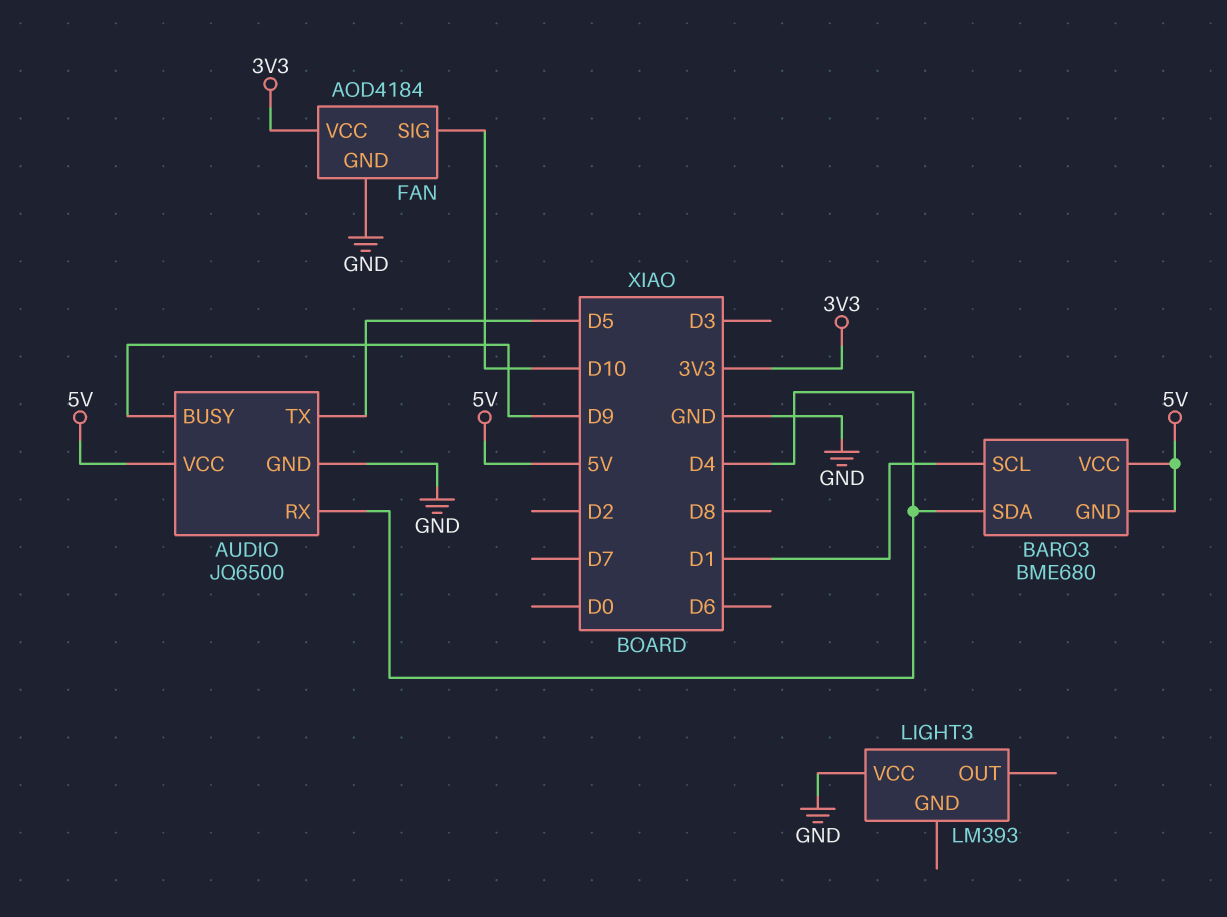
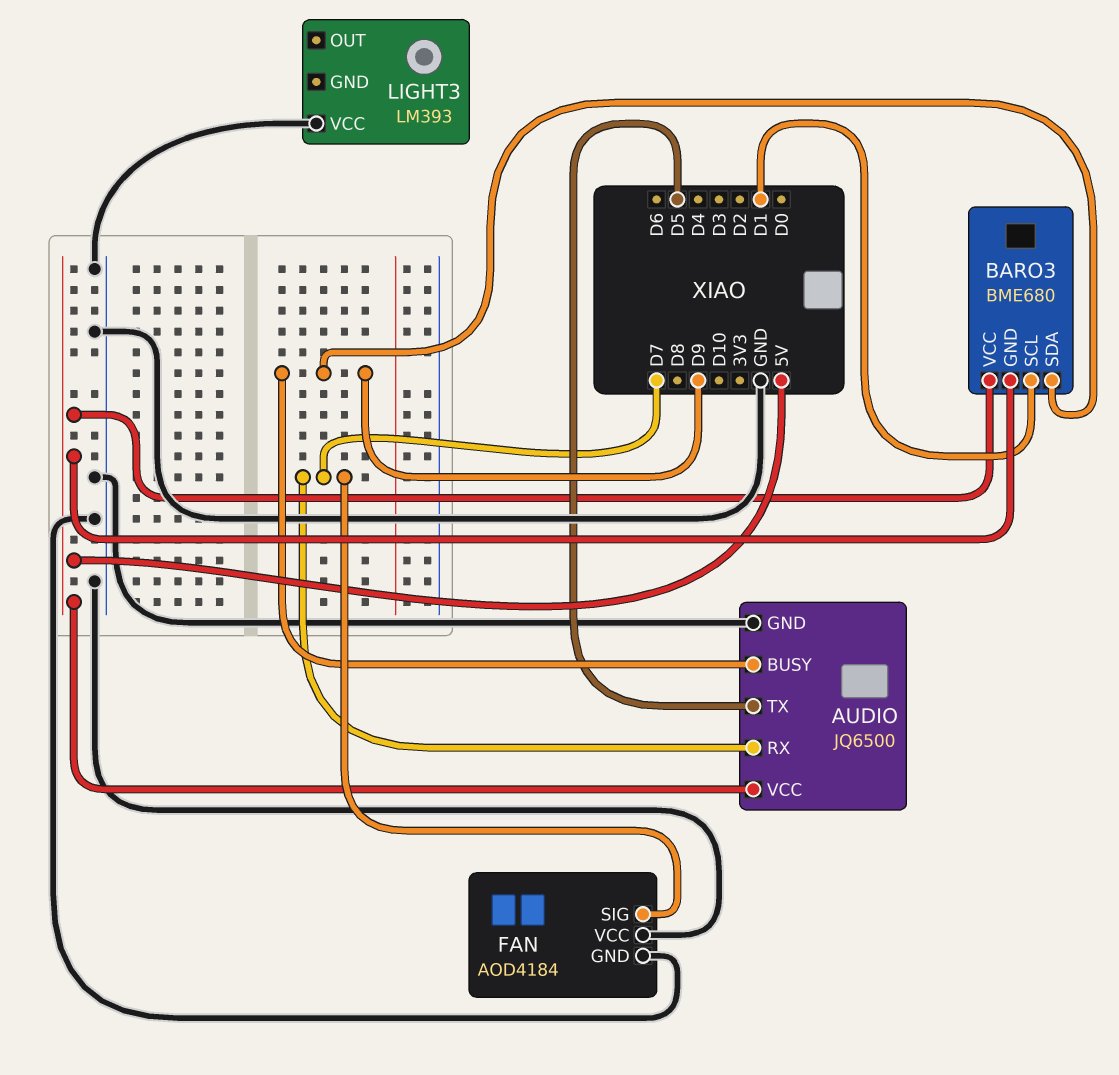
AUDIO pin RX: D4 -> D7
BARO3 pin SDA: D4 -> D9
FAN pin SIG: D10 -> D7
FAN pin VCC: 3V3 -> GND

